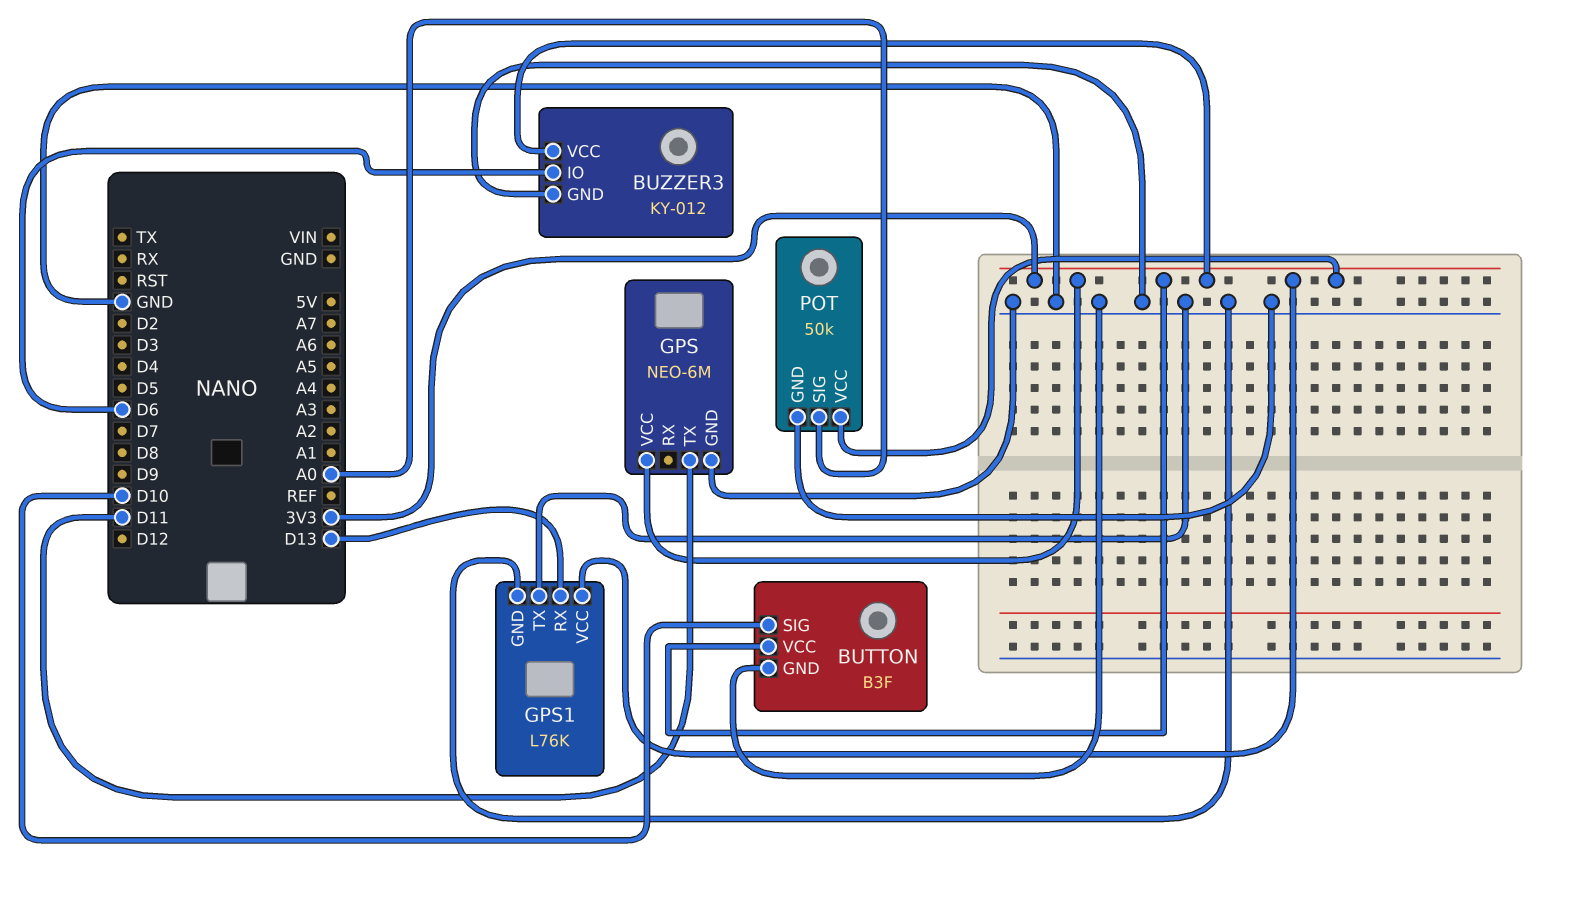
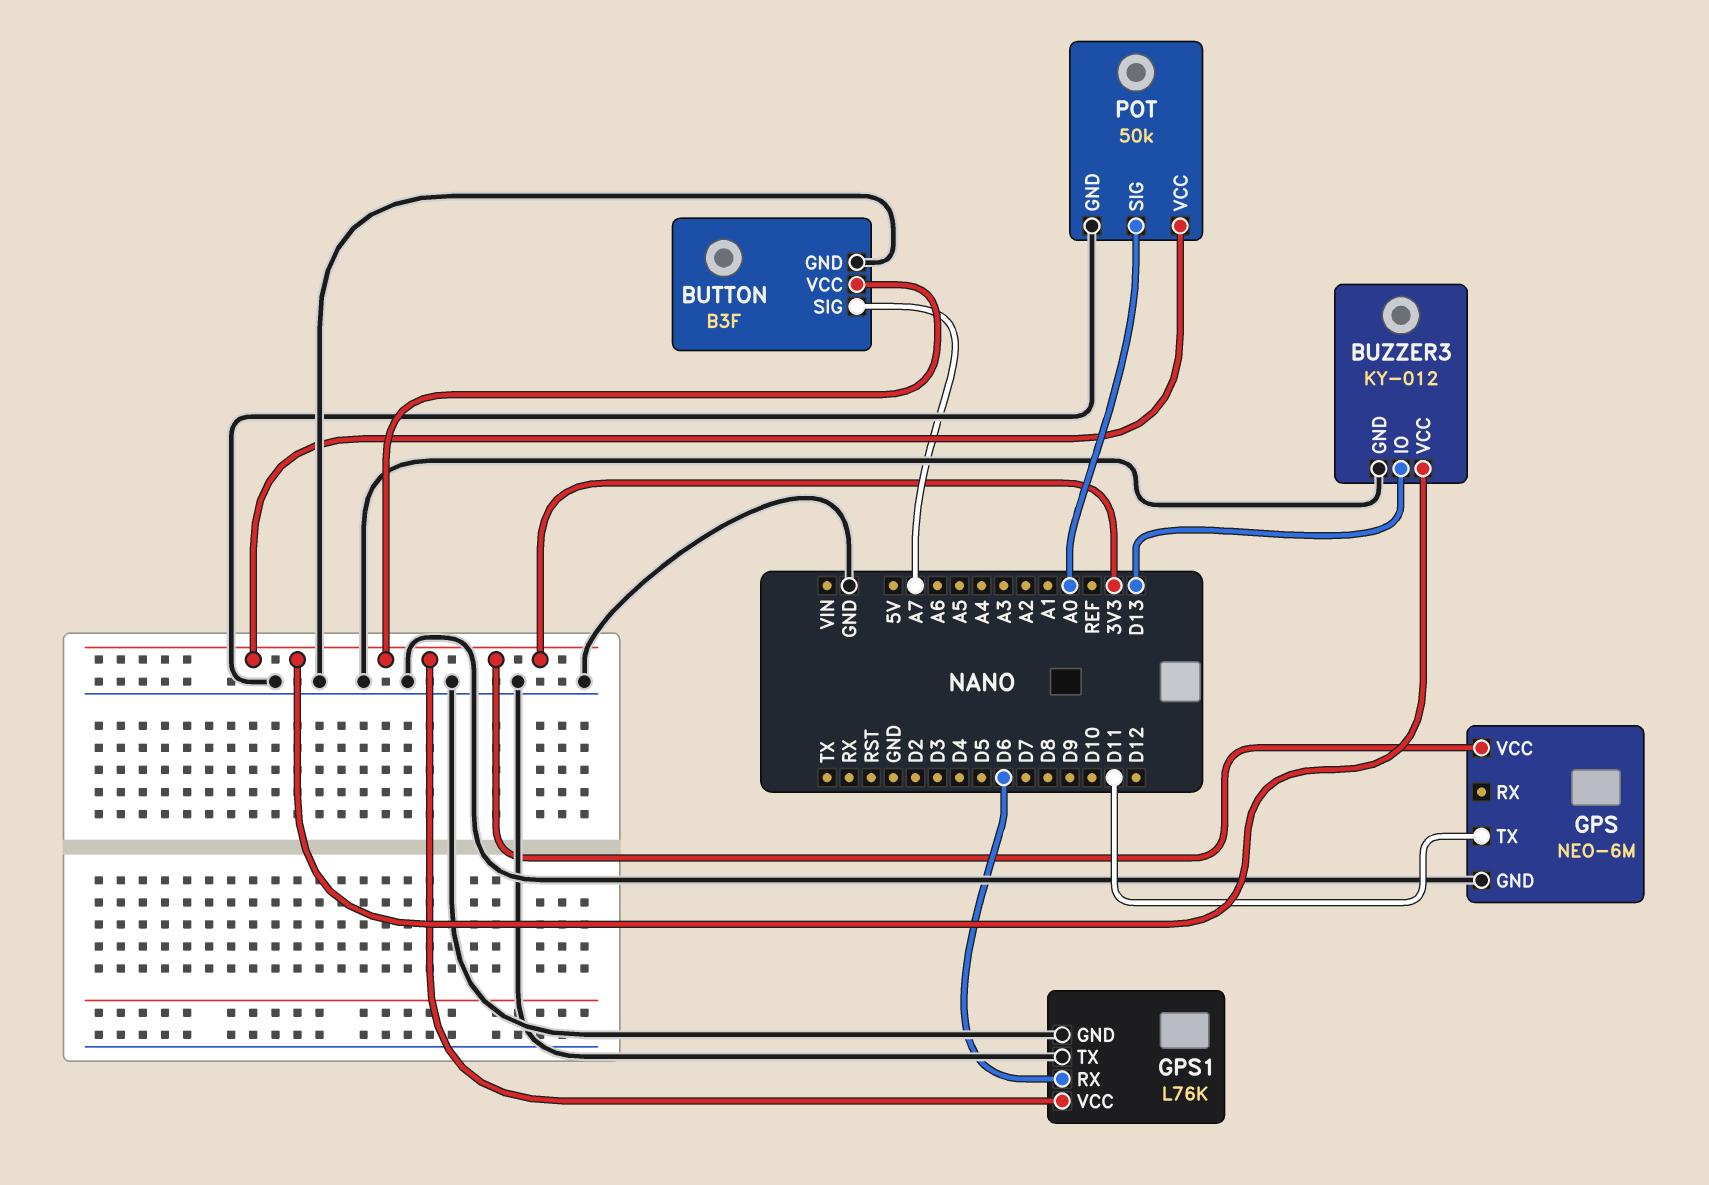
BUTTON pin SIG: D10 -> A7
BUZZER3 pin IO: D6 -> D13
GPS1 pin RX: D13 -> D6

